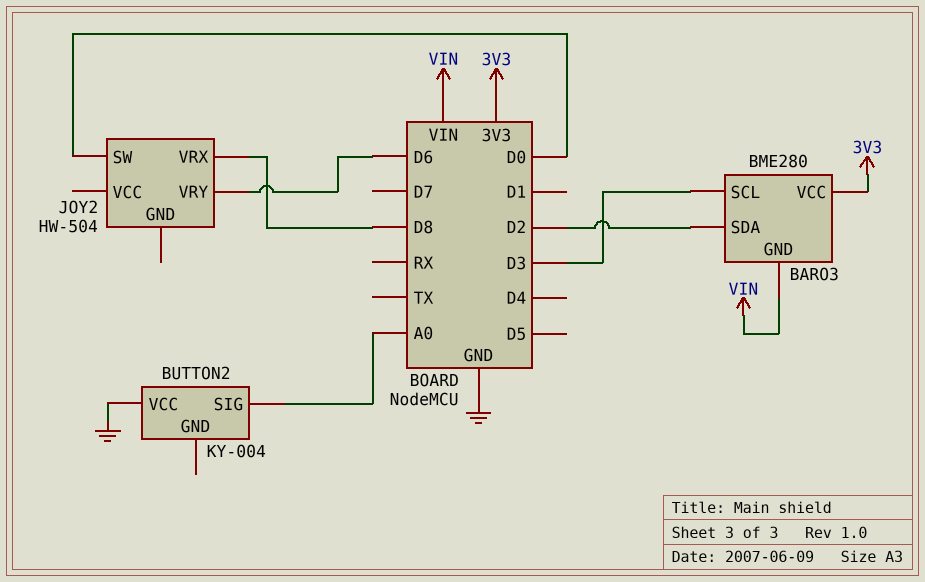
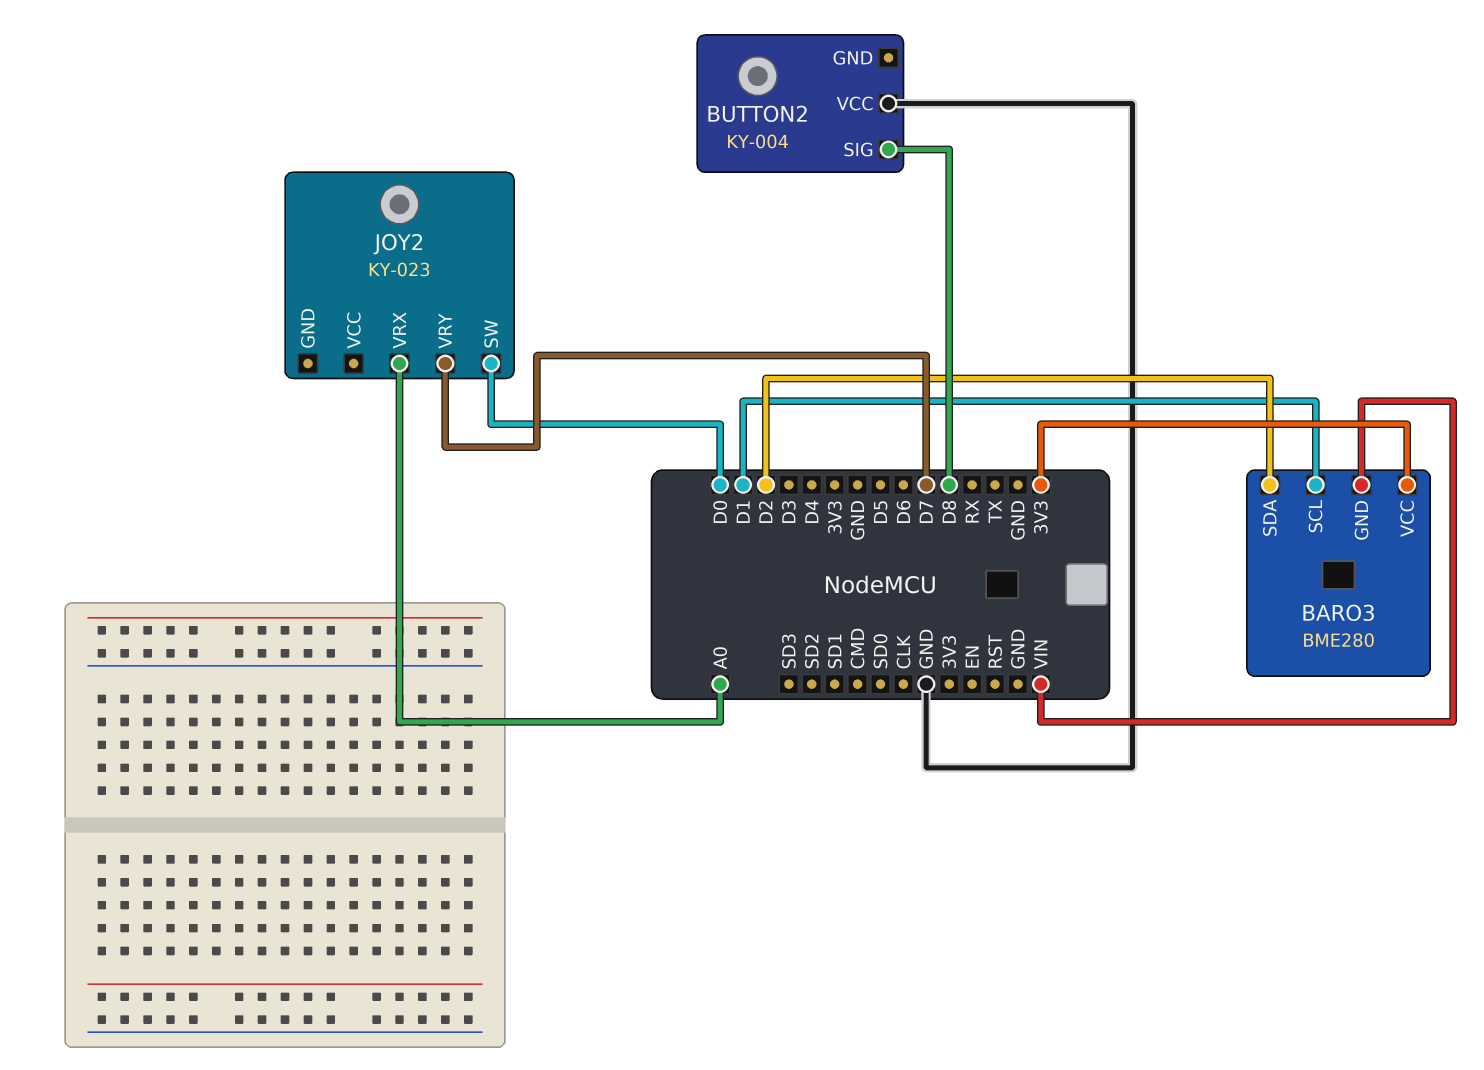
BARO3 pin SCL: D3 -> D1
BUTTON2 pin SIG: A0 -> D8
JOY2: HW-504 -> KY-023
JOY2 pin VRX: D8 -> A0
JOY2 pin VRY: D6 -> D7

